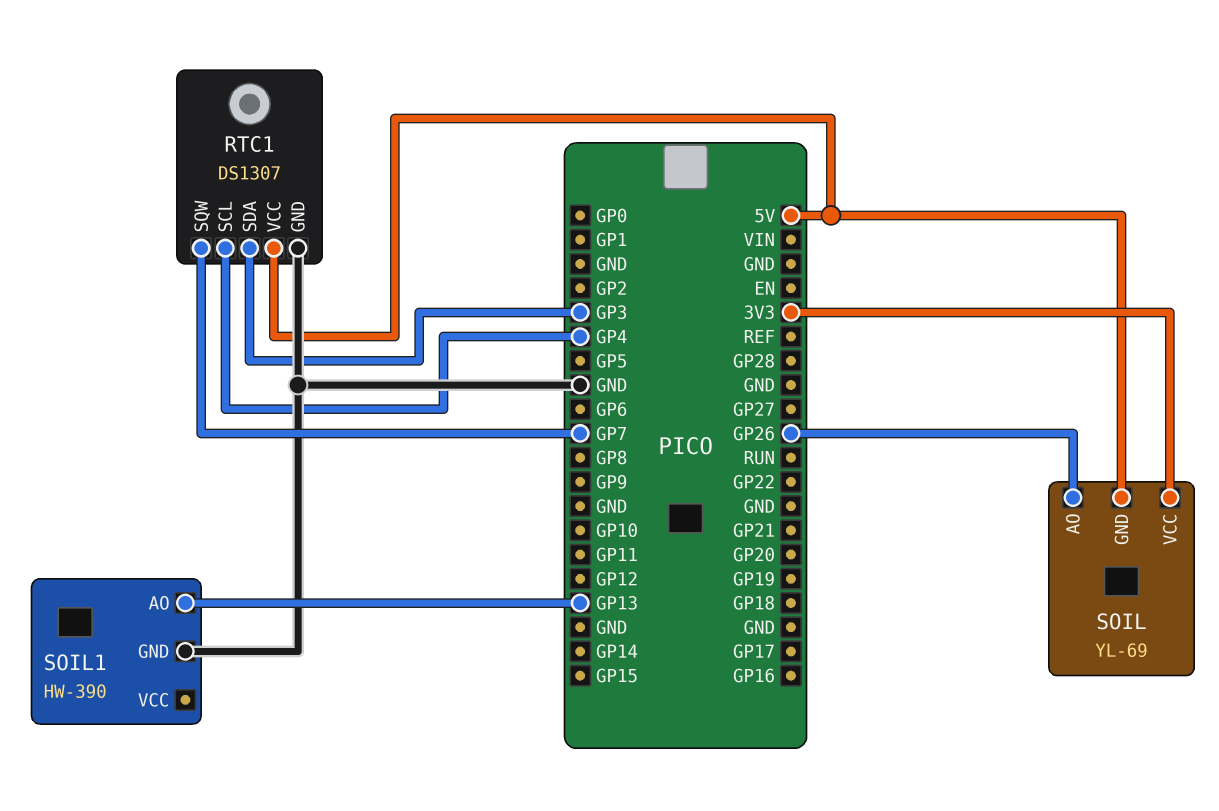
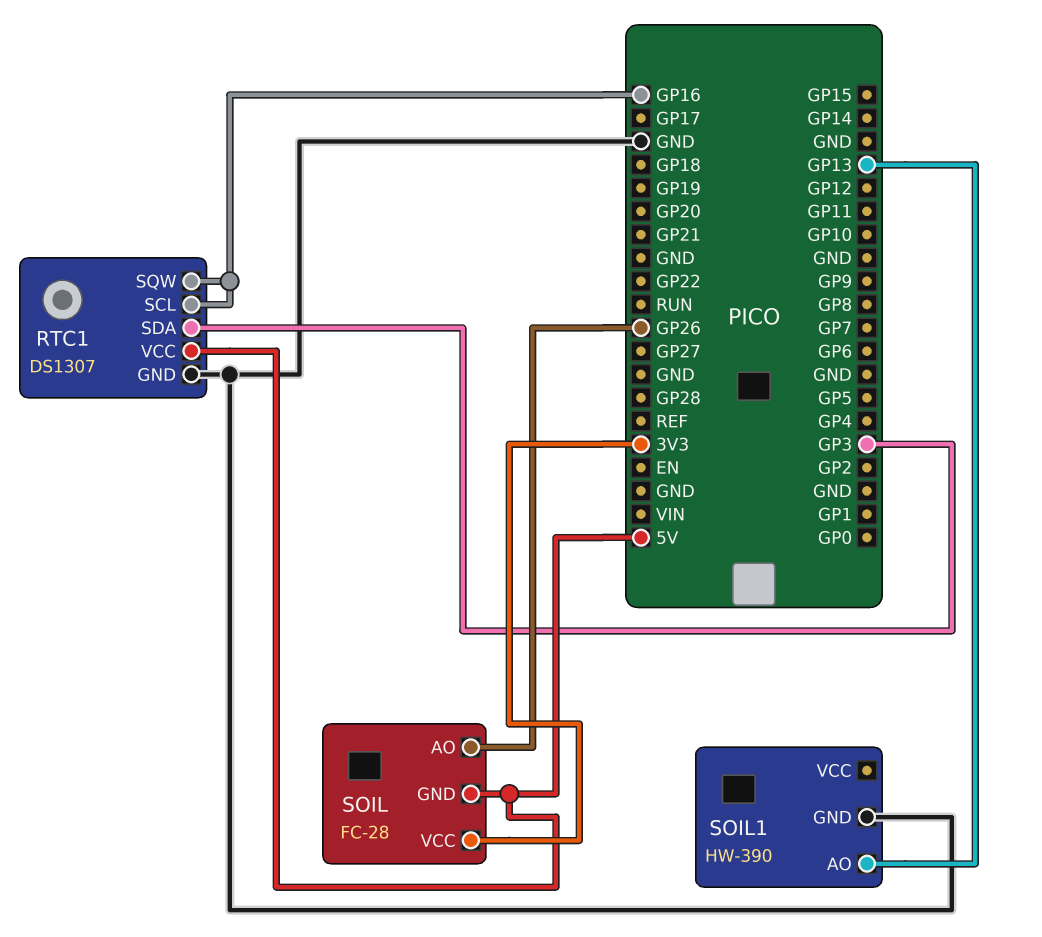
RTC1 pin SCL: GP4 -> GP16
RTC1 pin SQW: GP7 -> GP16
SOIL: YL-69 -> FC-28

